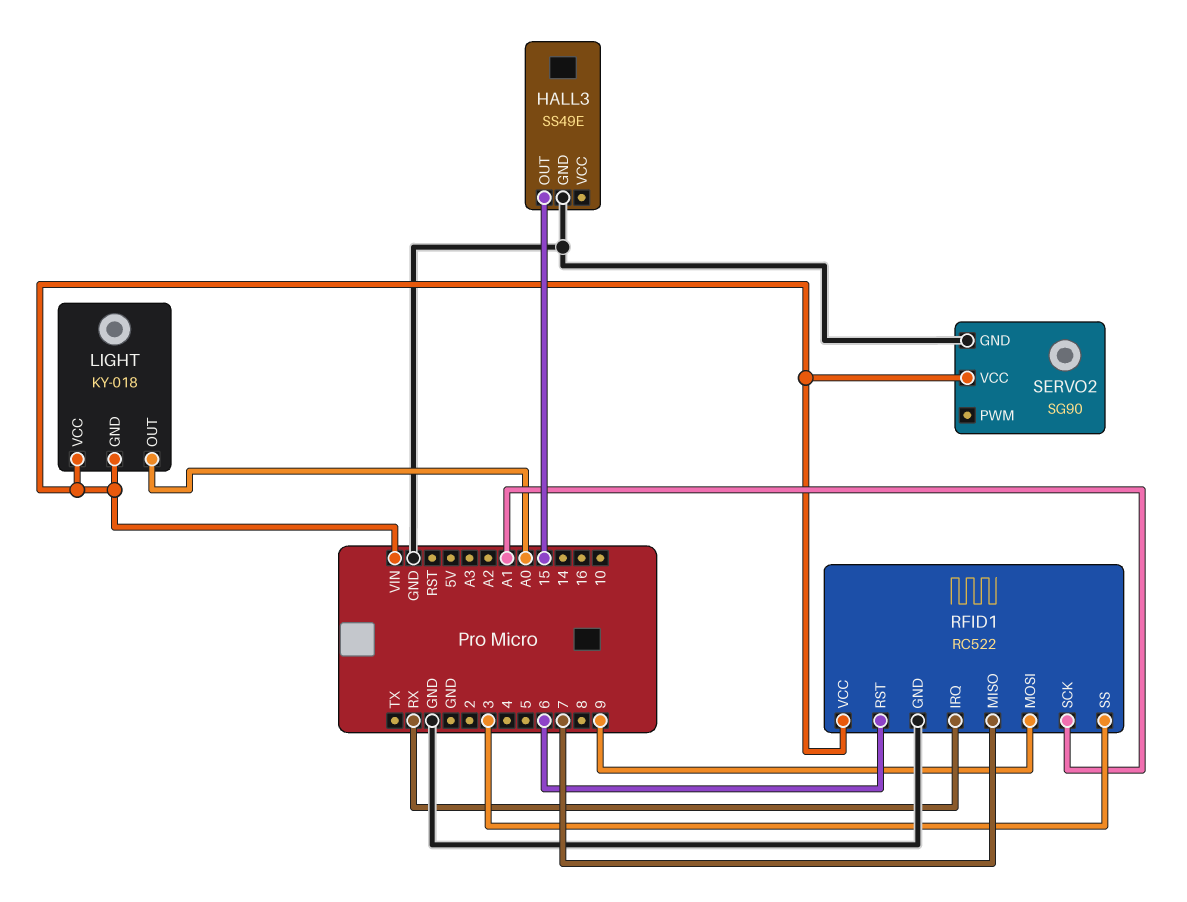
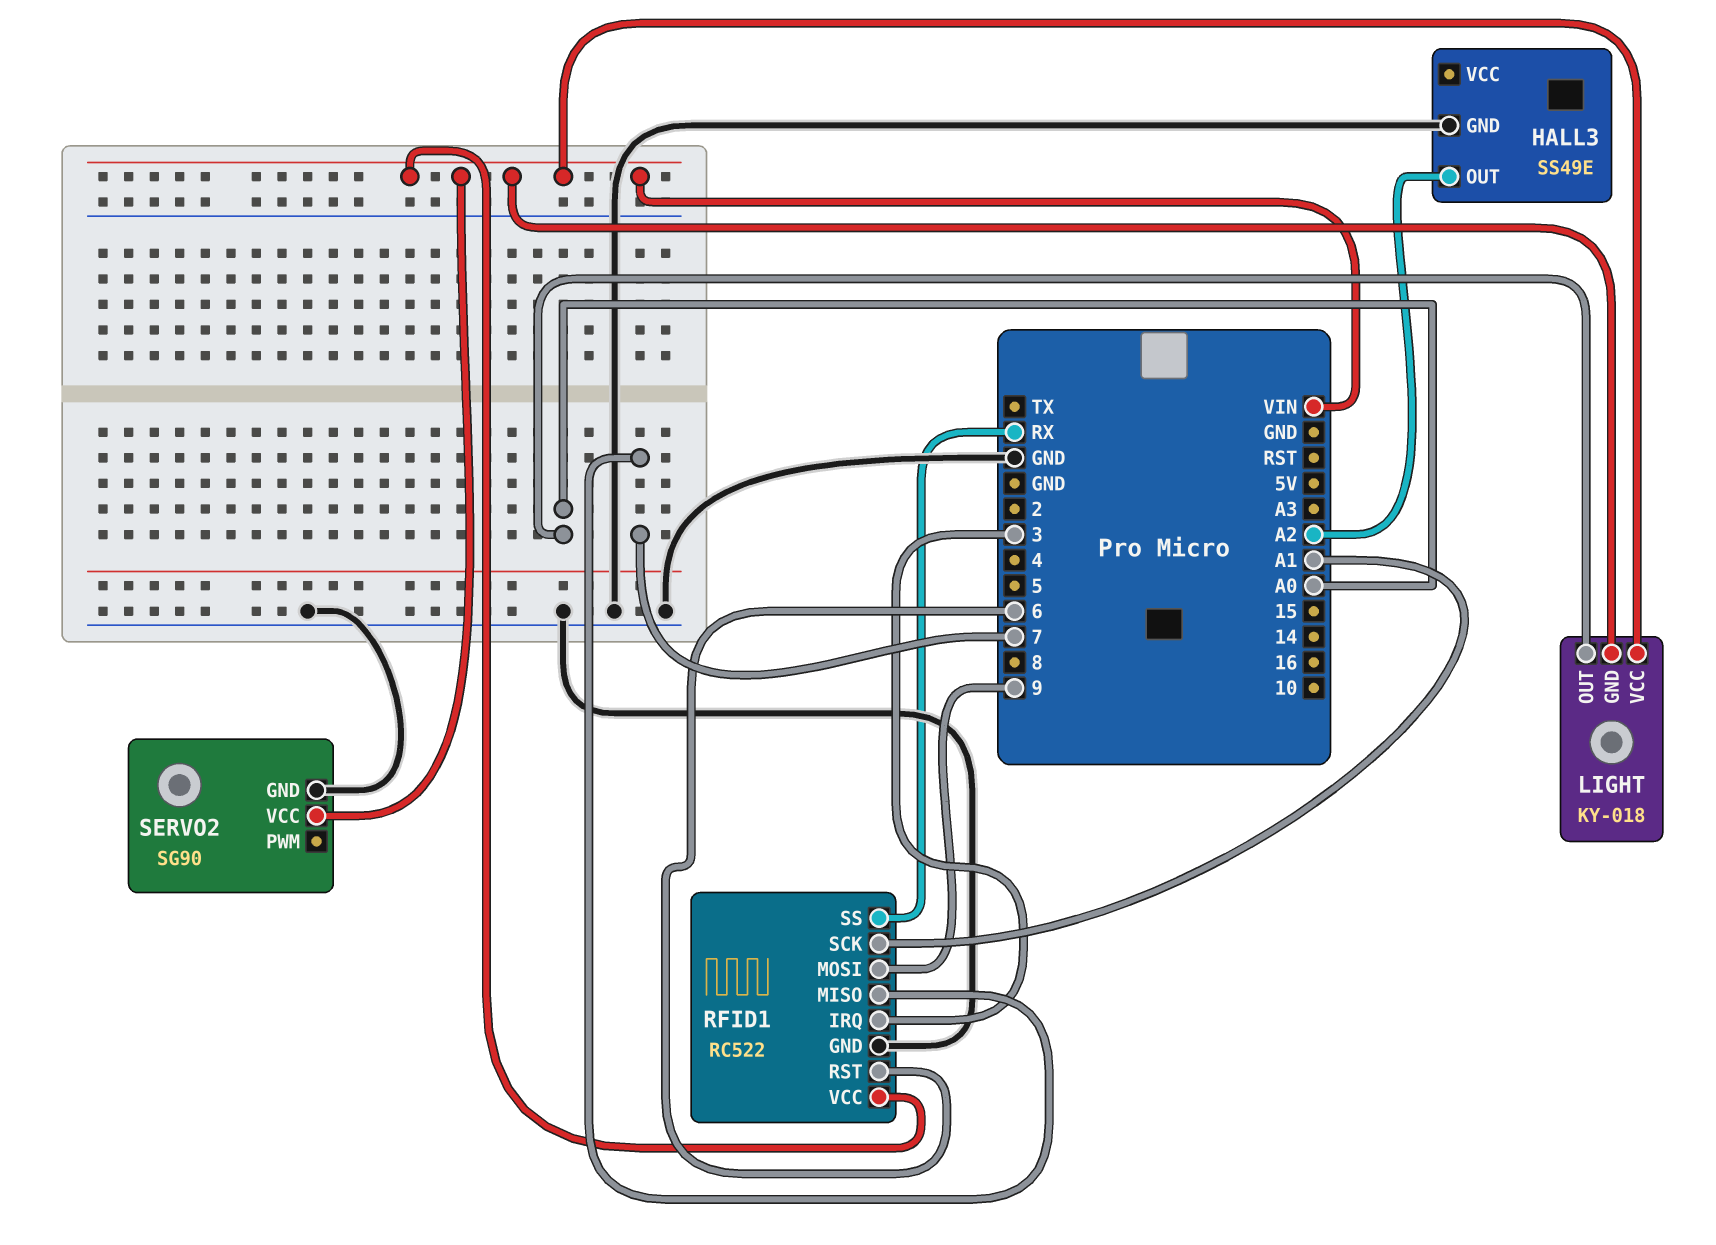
HALL3 pin OUT: 15 -> A2
RFID1 pin IRQ: RX -> 3
RFID1 pin SS: 3 -> RX

